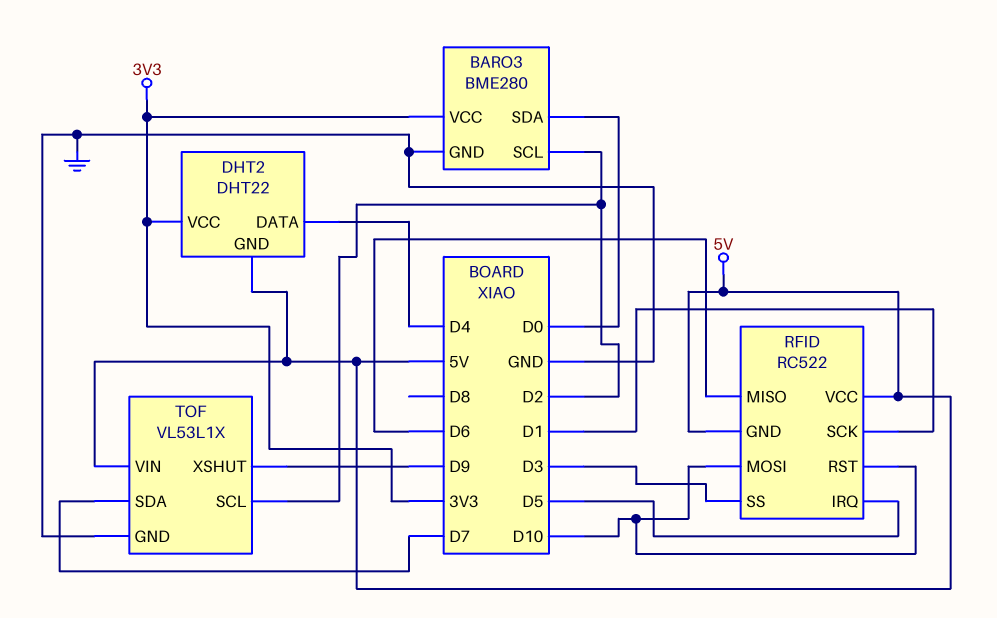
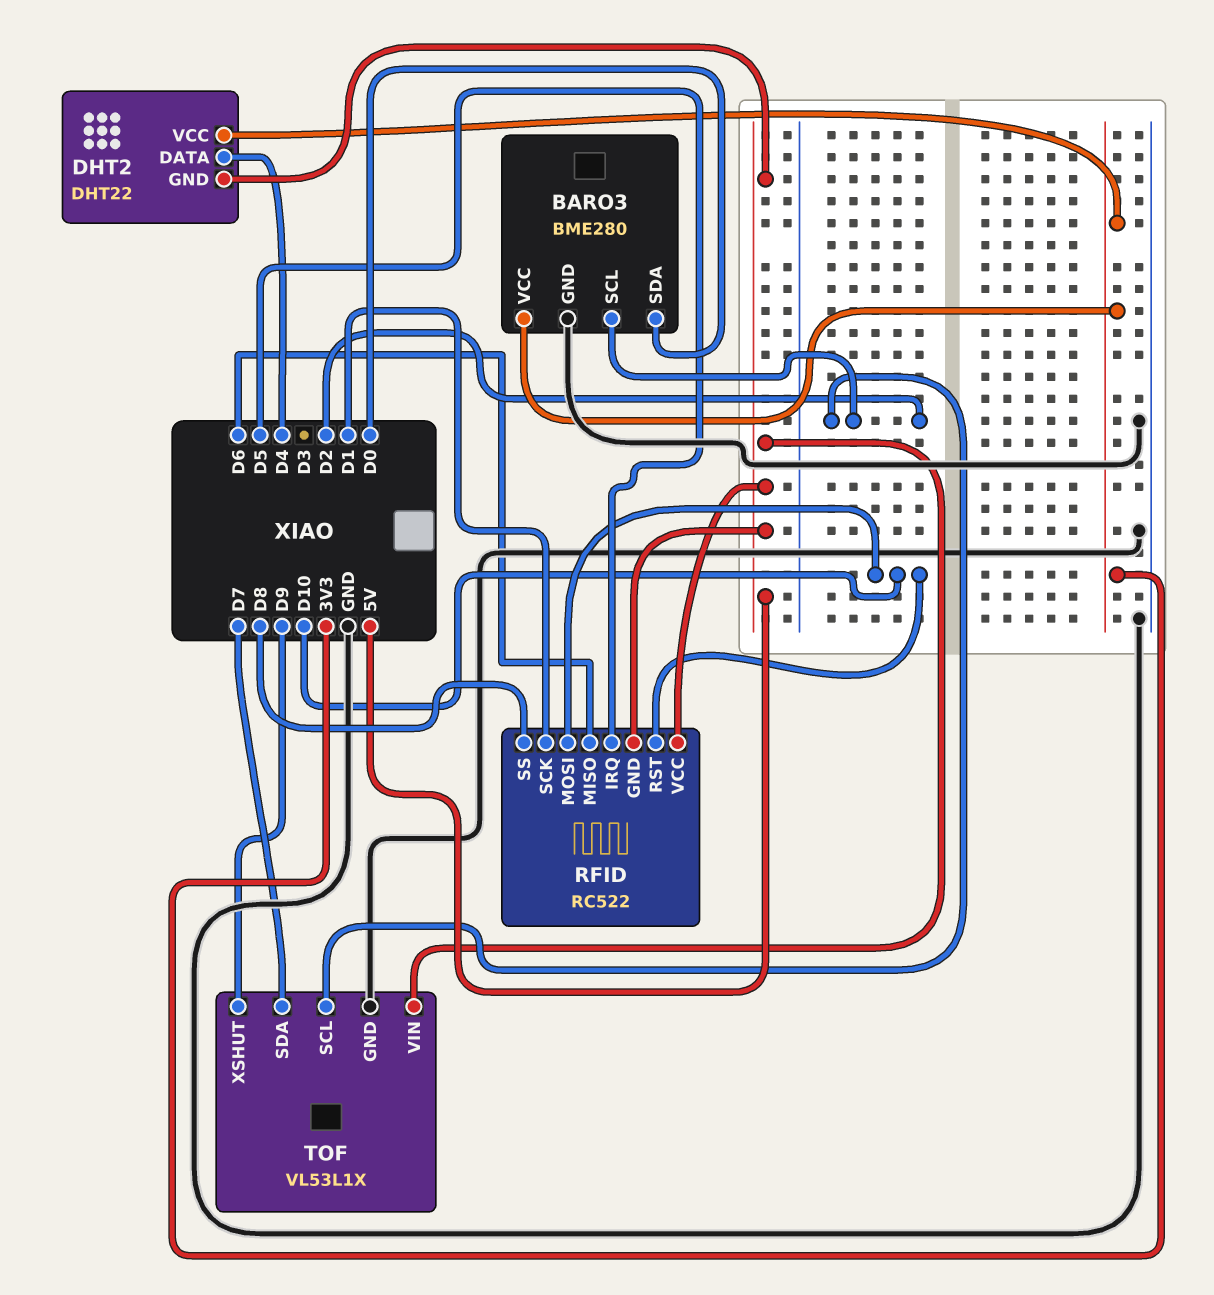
RFID pin SS: D3 -> D8

